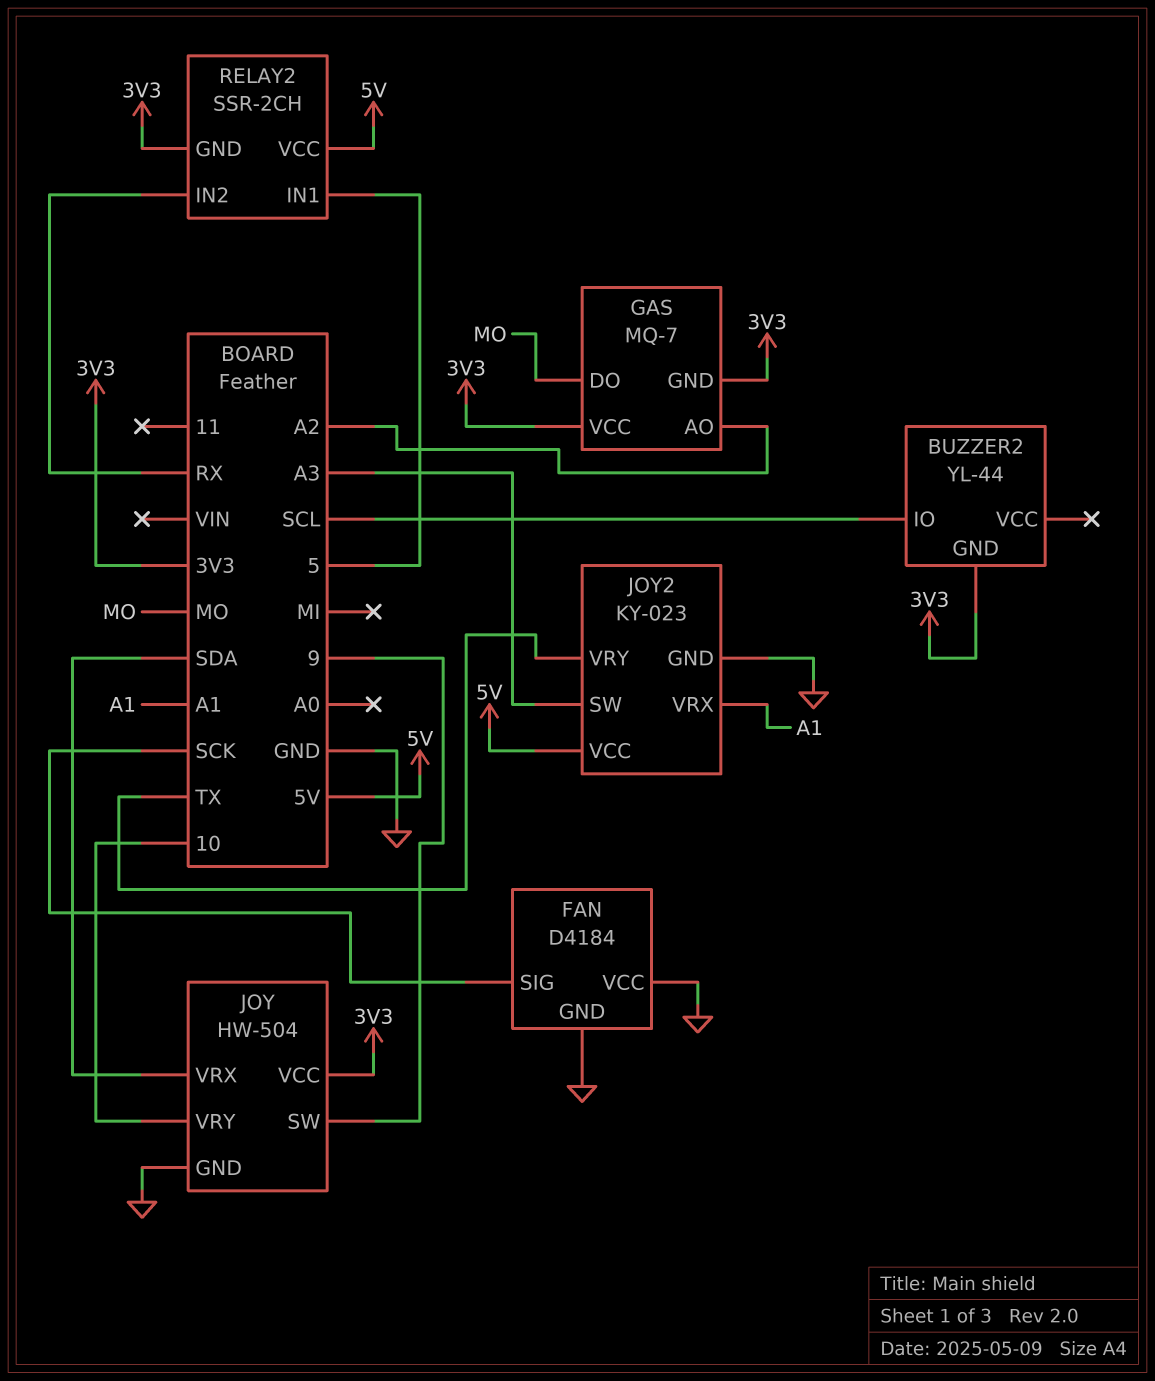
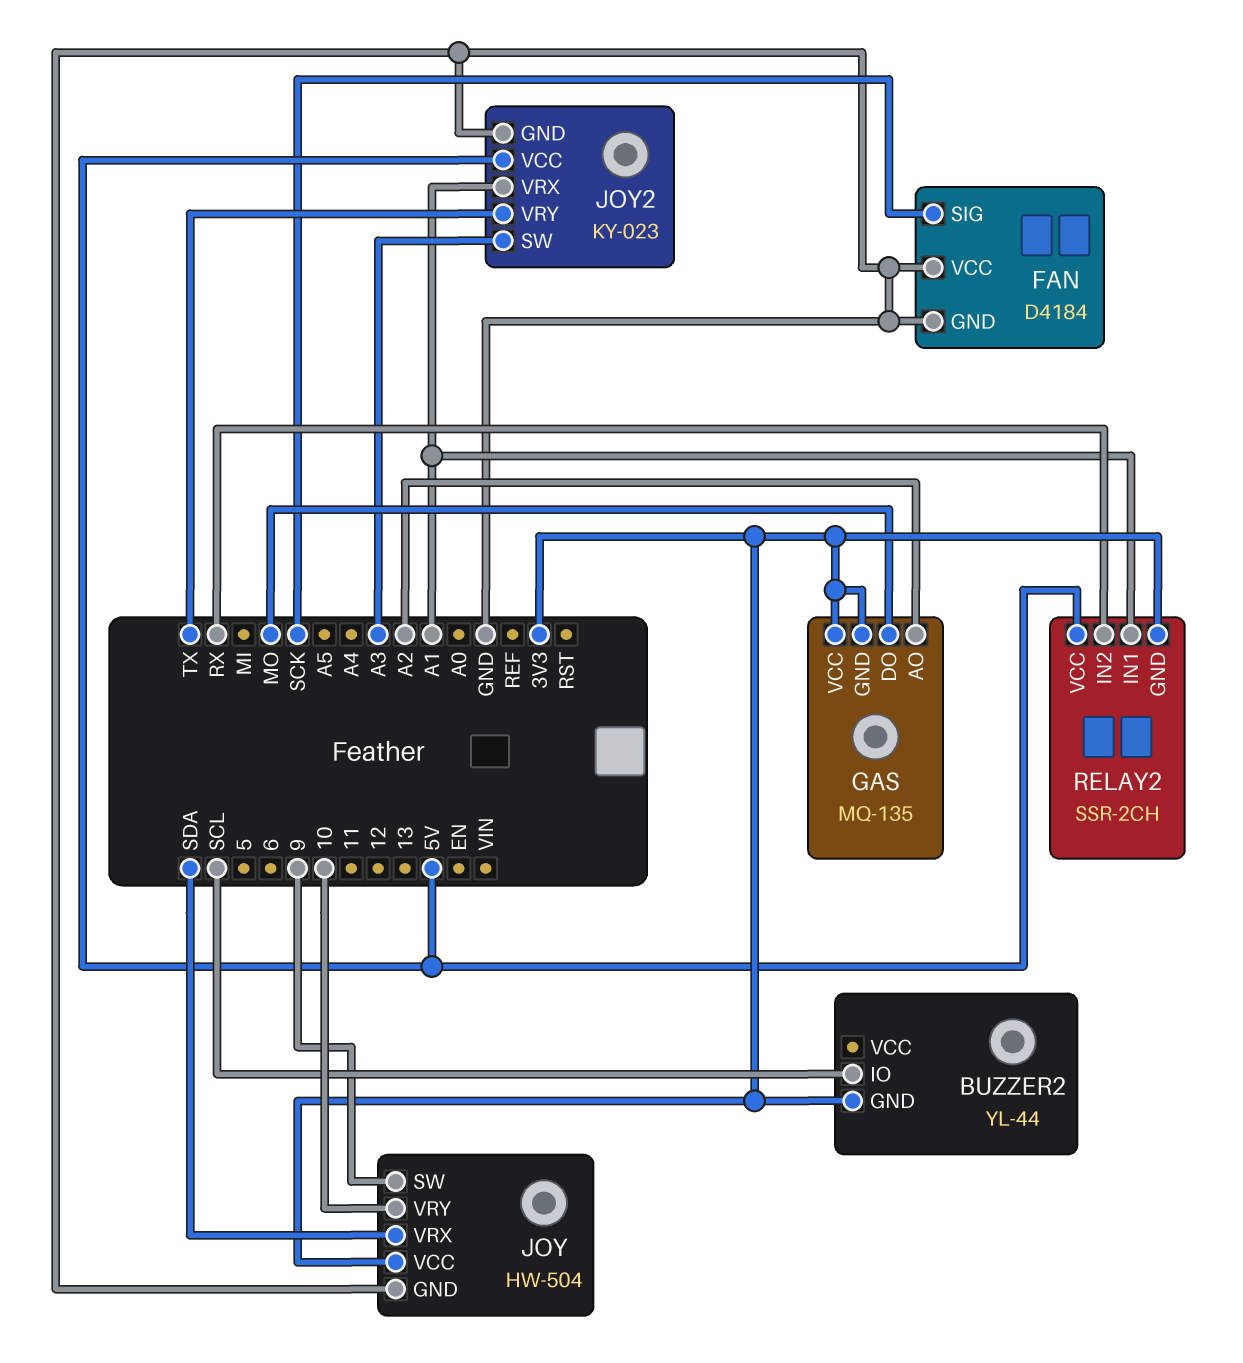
GAS: MQ-7 -> MQ-135
RELAY2 pin IN1: 5 -> A1

